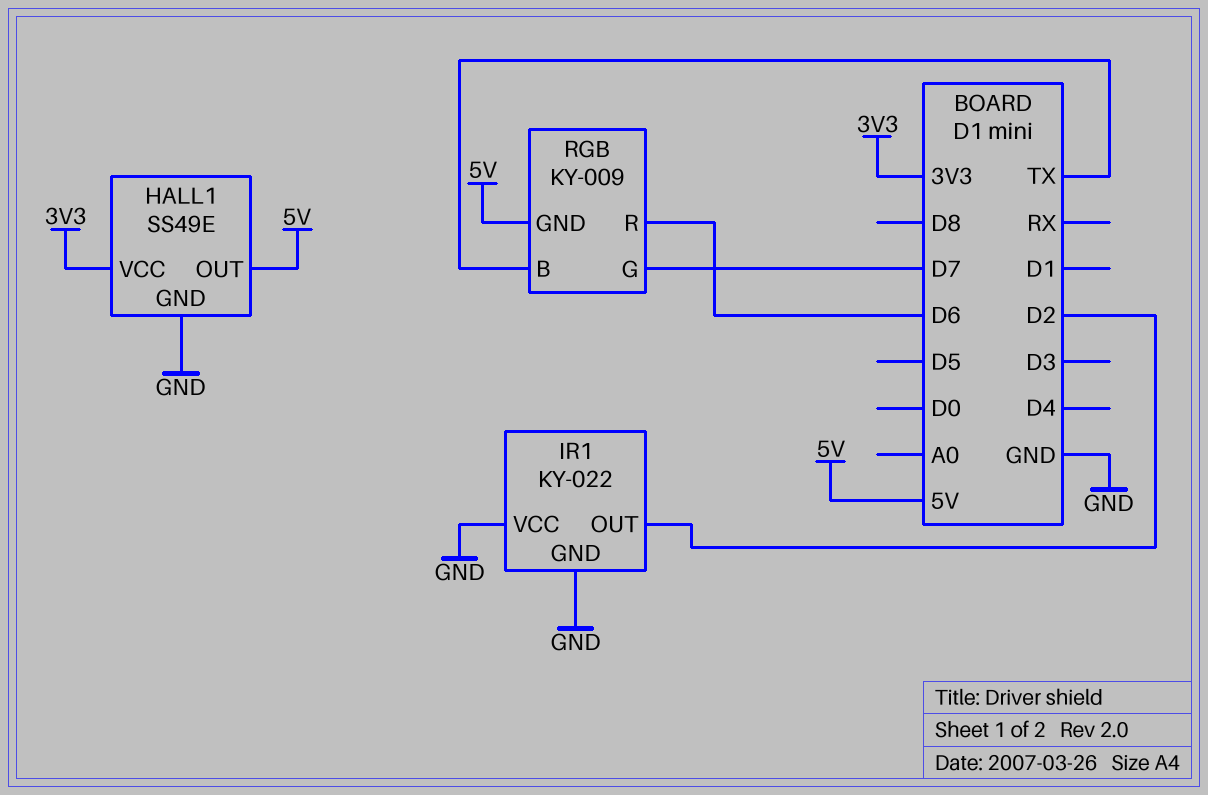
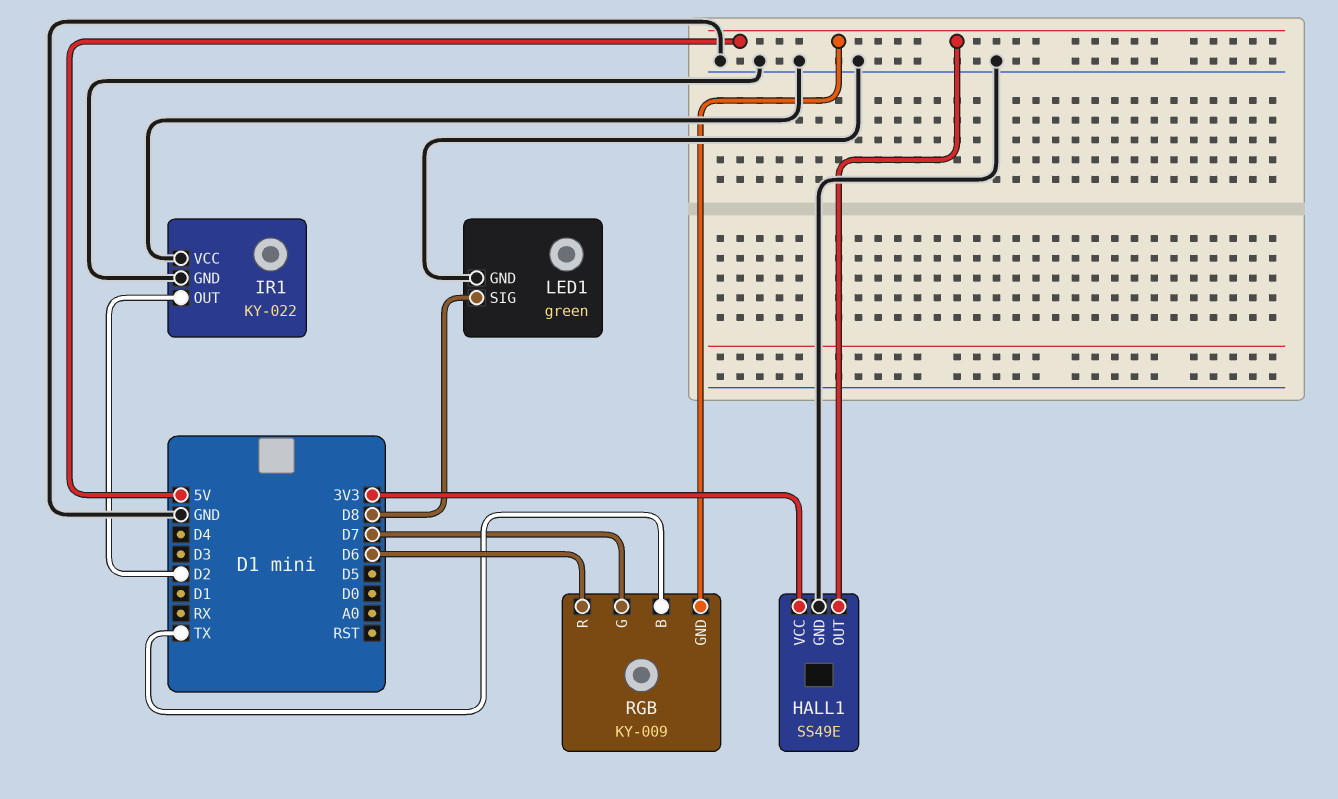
LED1: none -> green
LED1 pin GND: none -> GND
LED1 pin SIG: none -> D8

